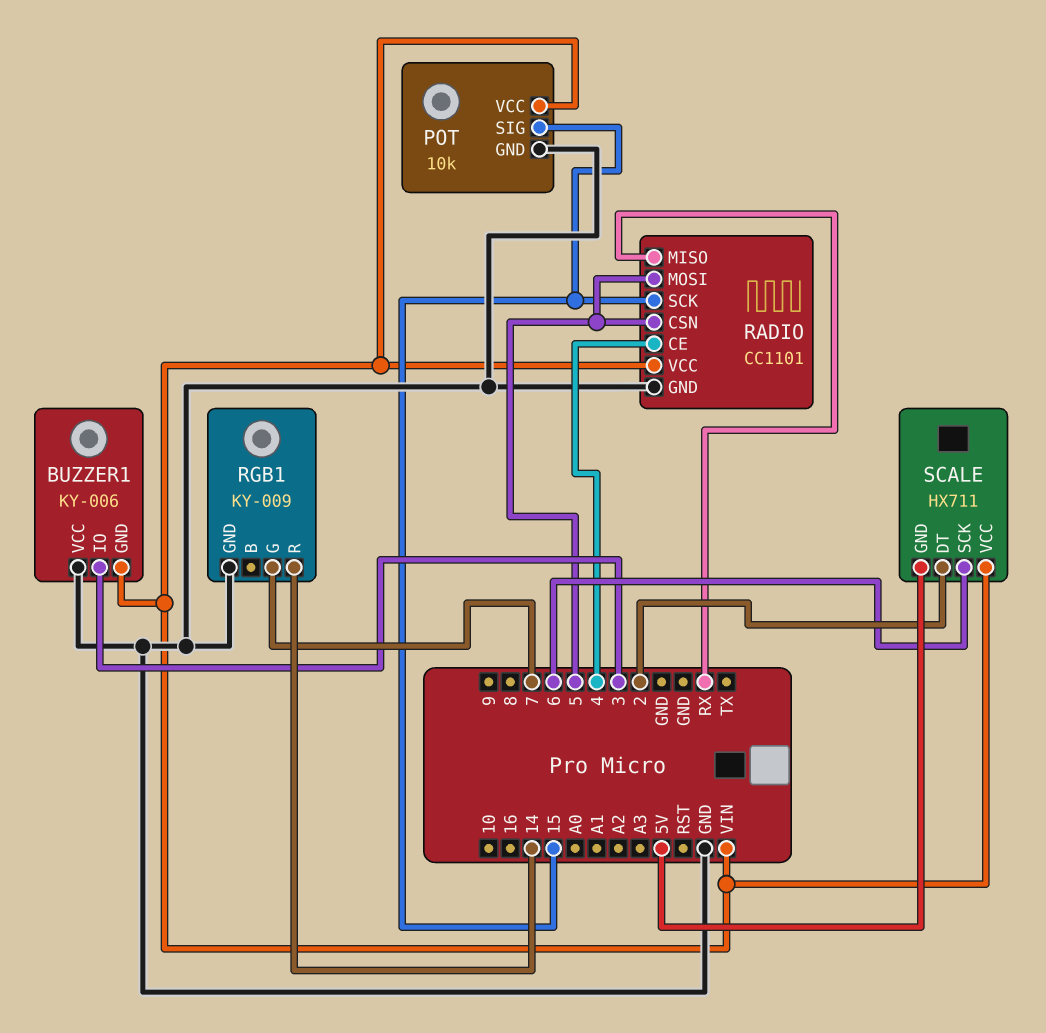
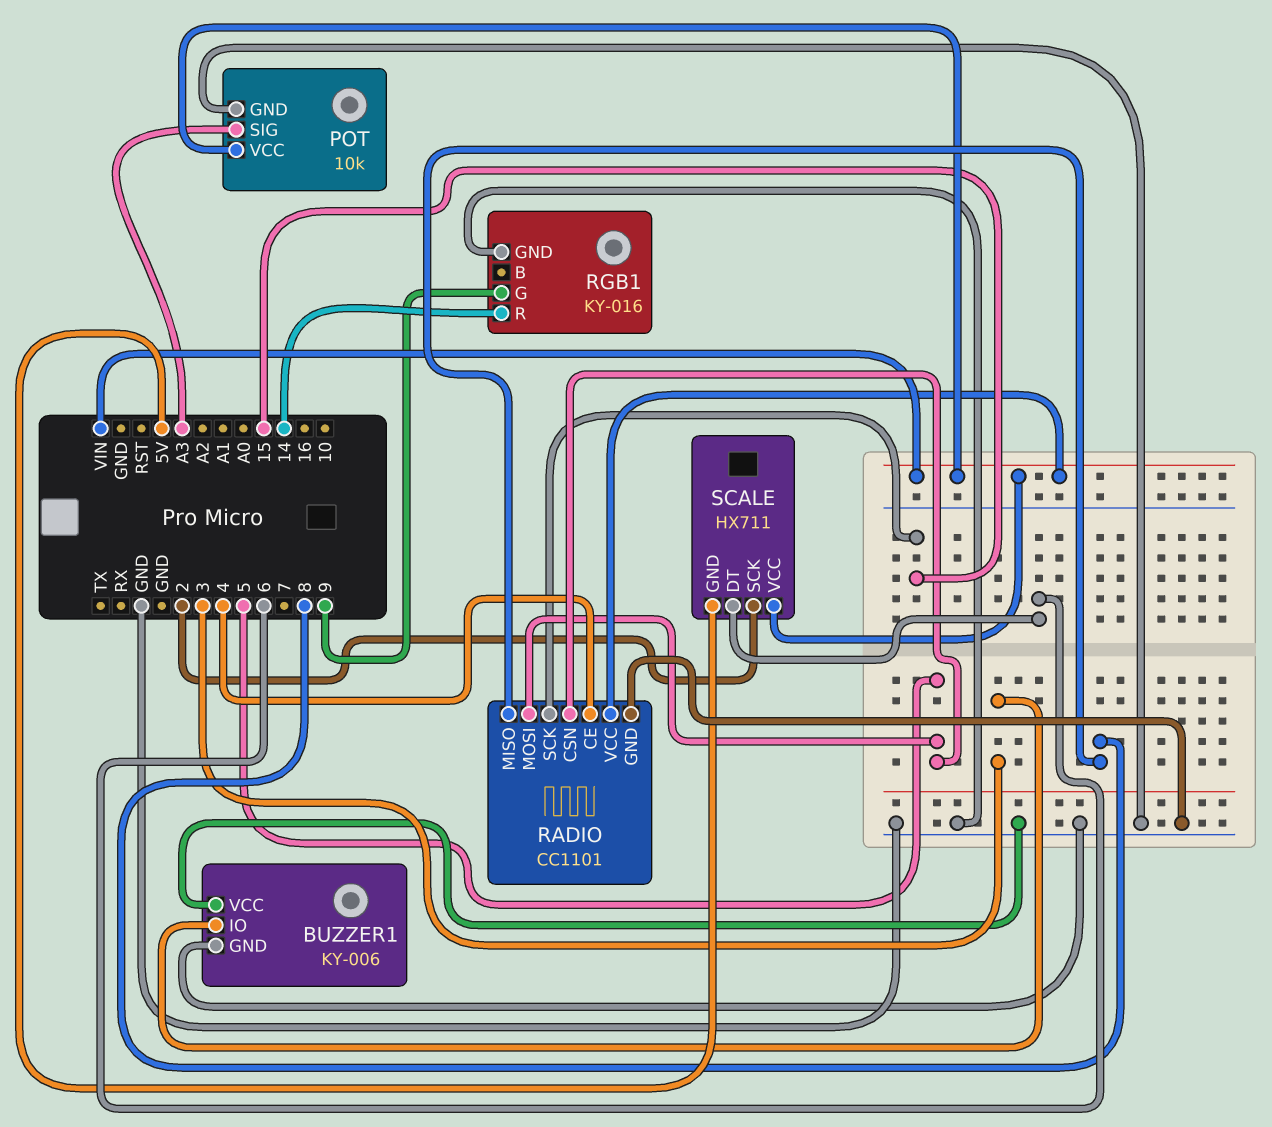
BUZZER1 pin GND: VIN -> GND
POT pin SIG: 15 -> A3
RADIO pin MISO: RX -> 8
RGB1: KY-009 -> KY-016
RGB1 pin G: 7 -> 9
SCALE pin DT: 2 -> 6
SCALE pin SCK: 6 -> 2

